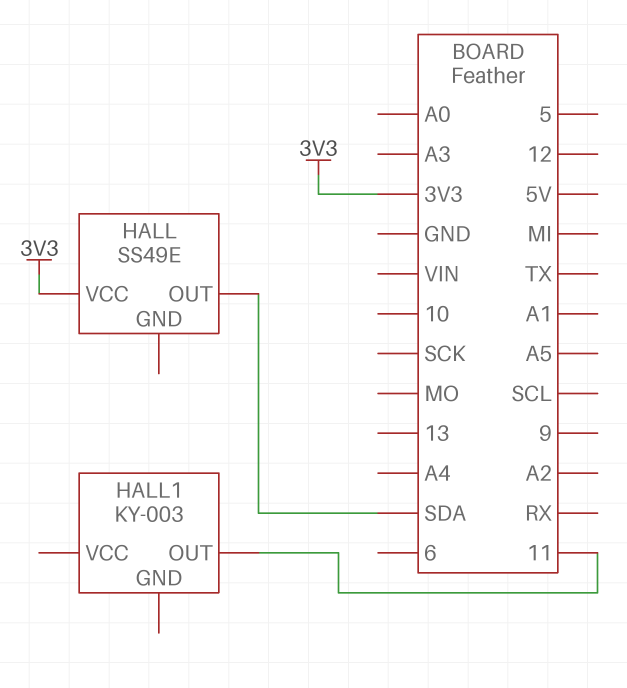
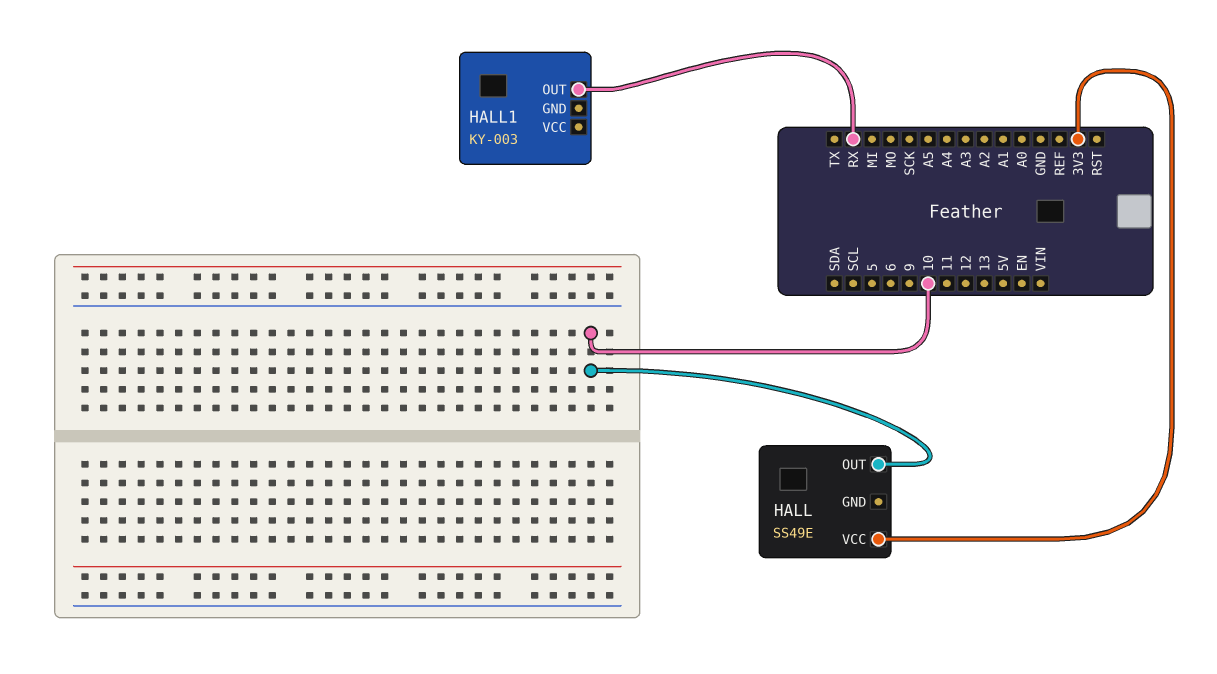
HALL pin OUT: SDA -> 10
HALL1 pin OUT: 11 -> RX

